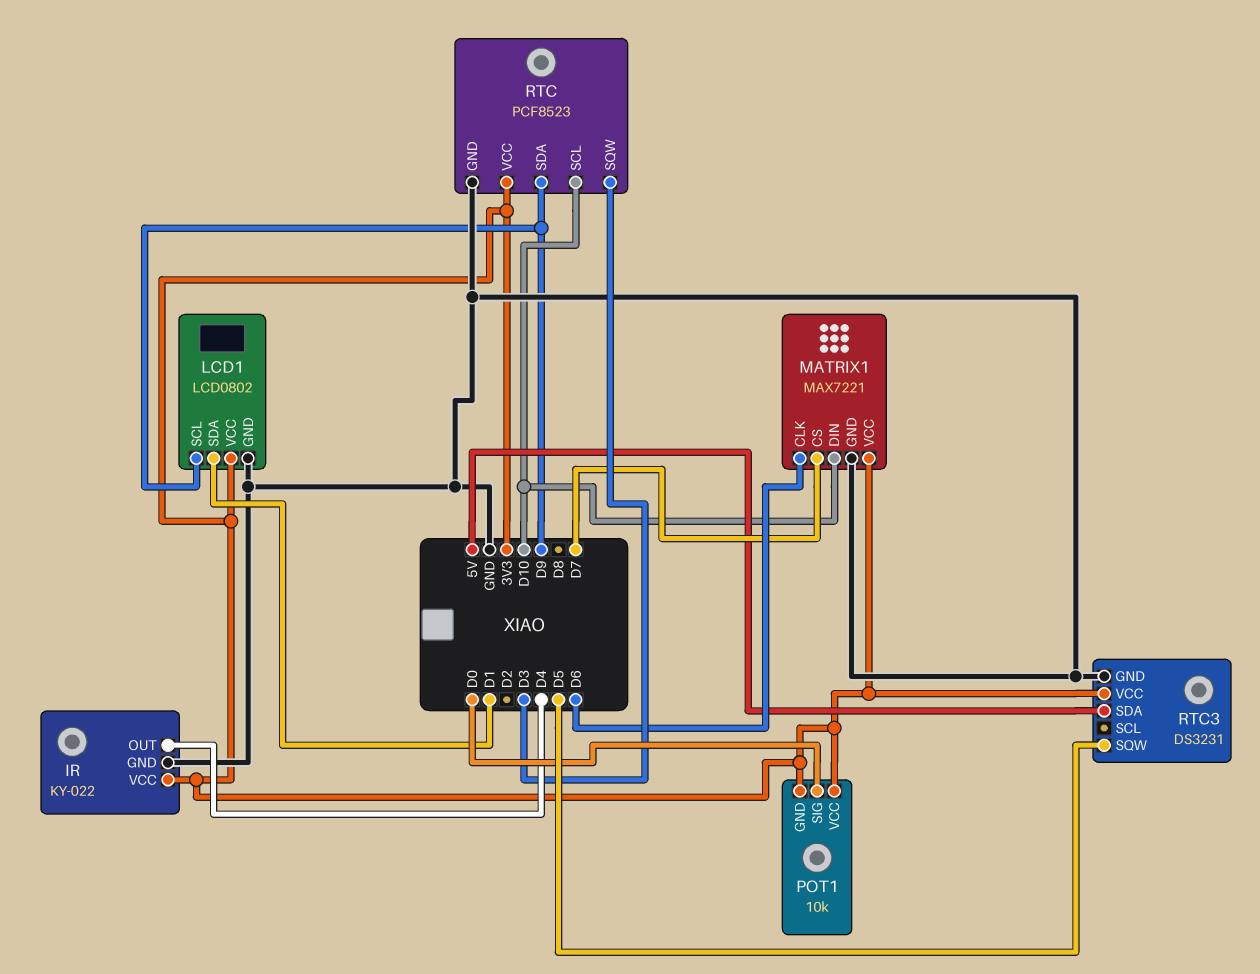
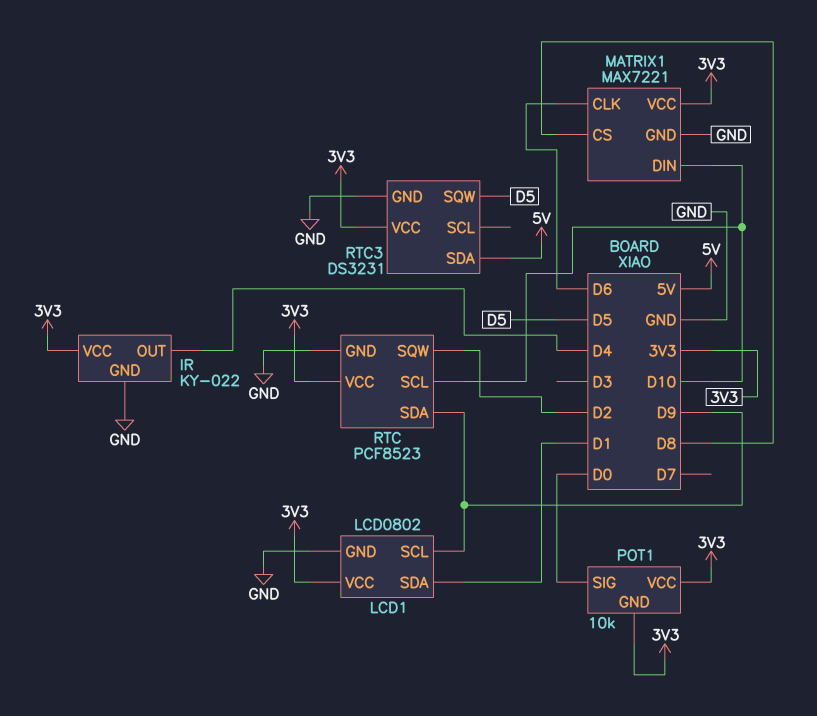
MATRIX1 pin CS: D7 -> D8
RTC pin SQW: D3 -> D2

